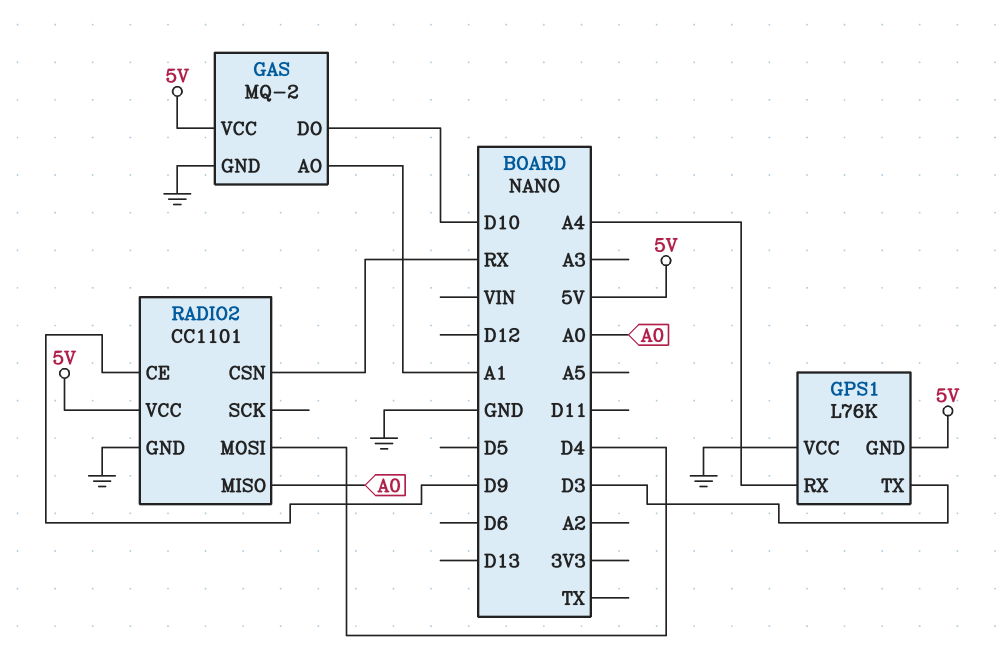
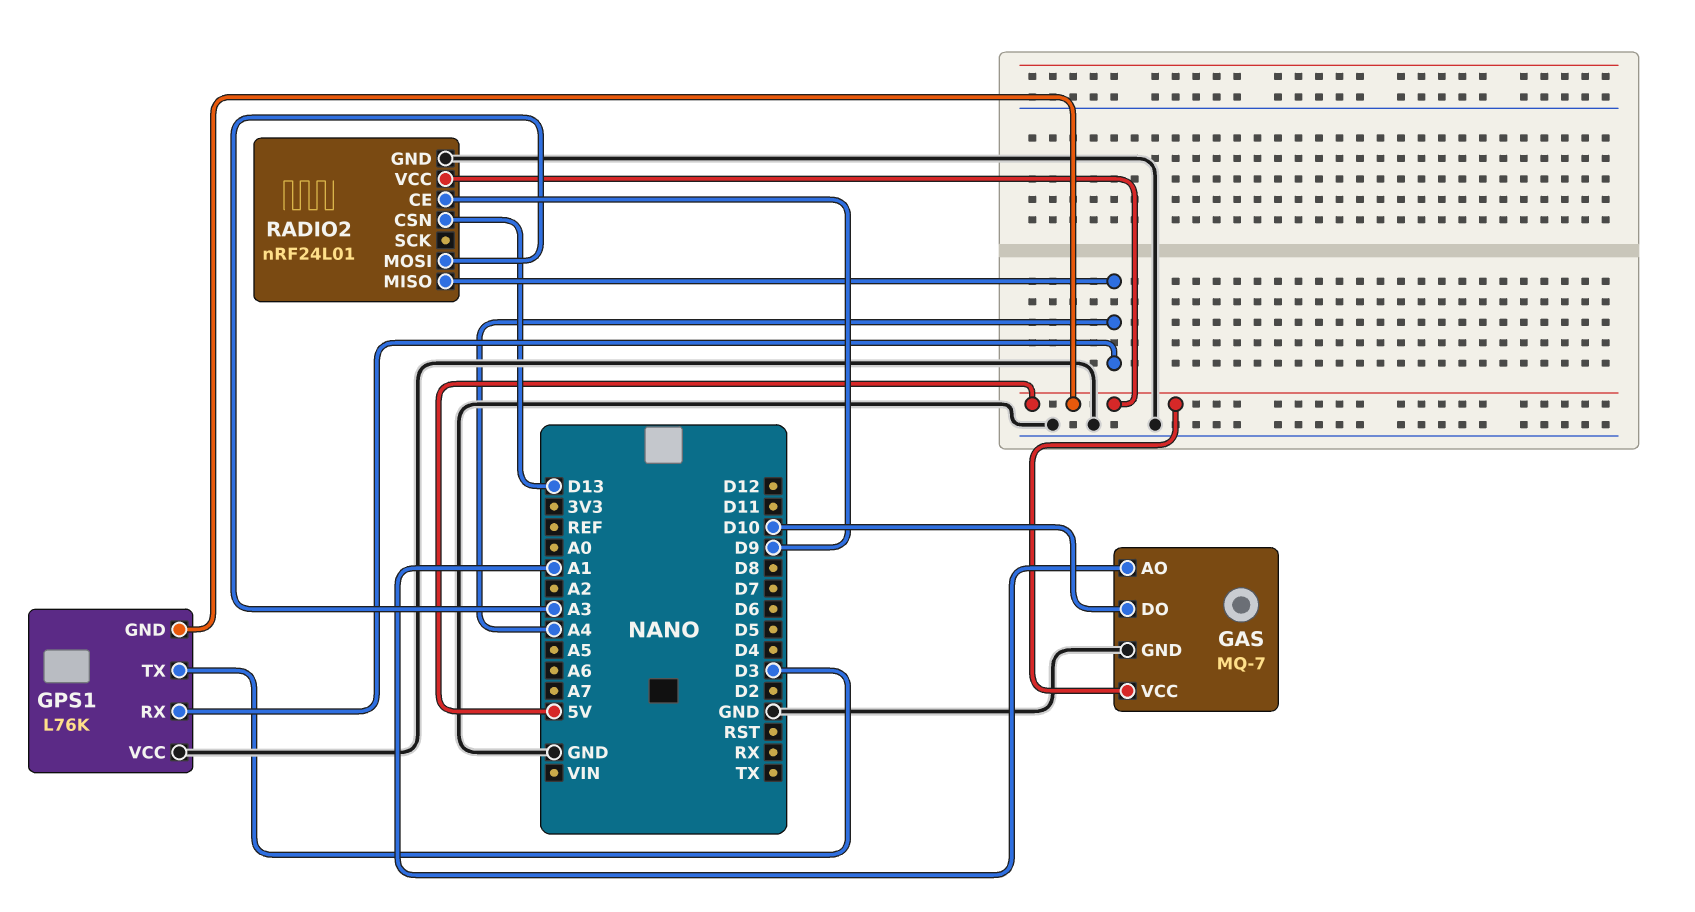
GAS: MQ-2 -> MQ-7
RADIO2: CC1101 -> nRF24L01
RADIO2 pin CSN: RX -> D13
RADIO2 pin MISO: A0 -> A4
RADIO2 pin MOSI: D4 -> A3

